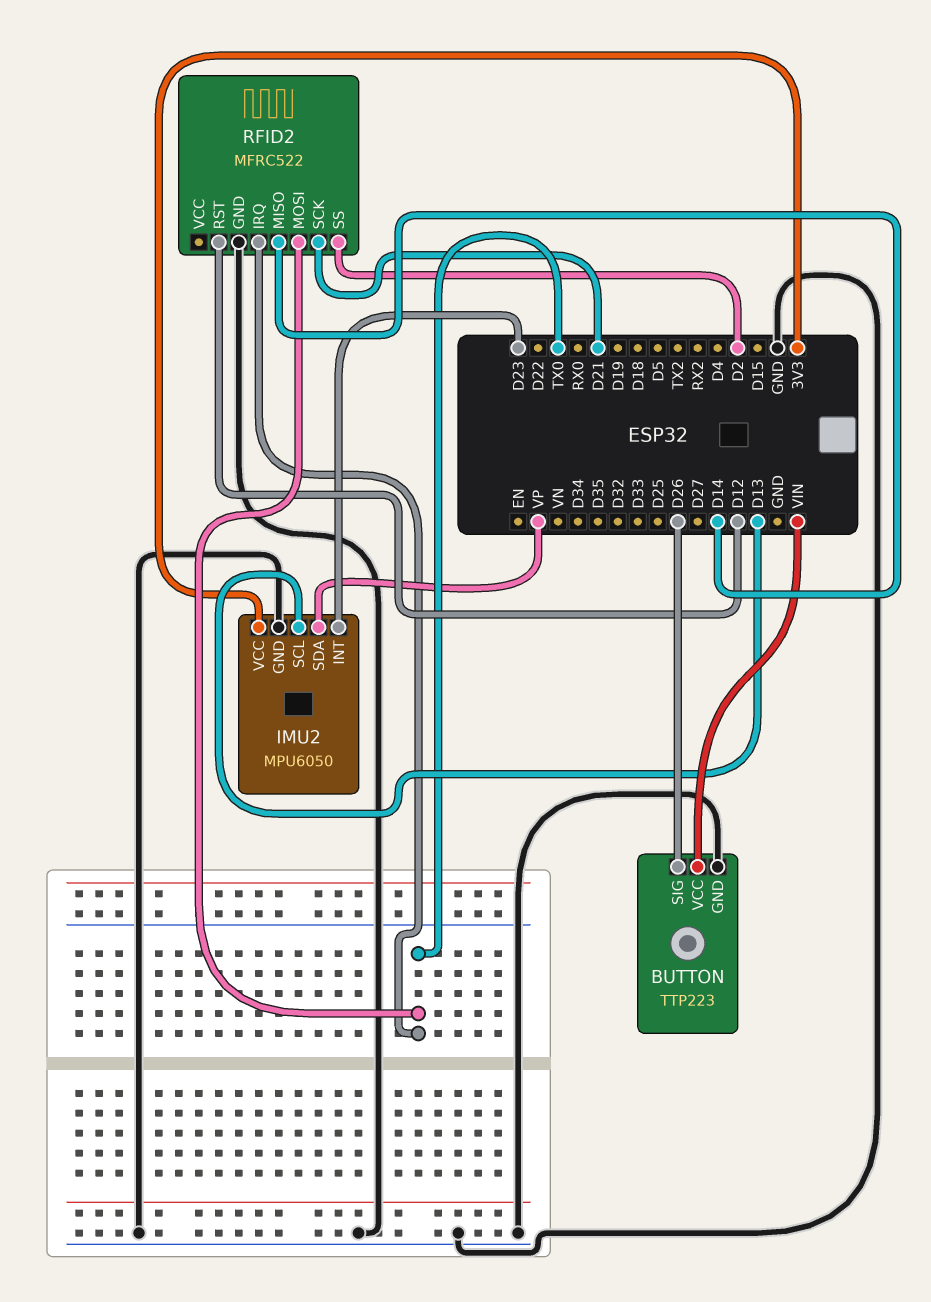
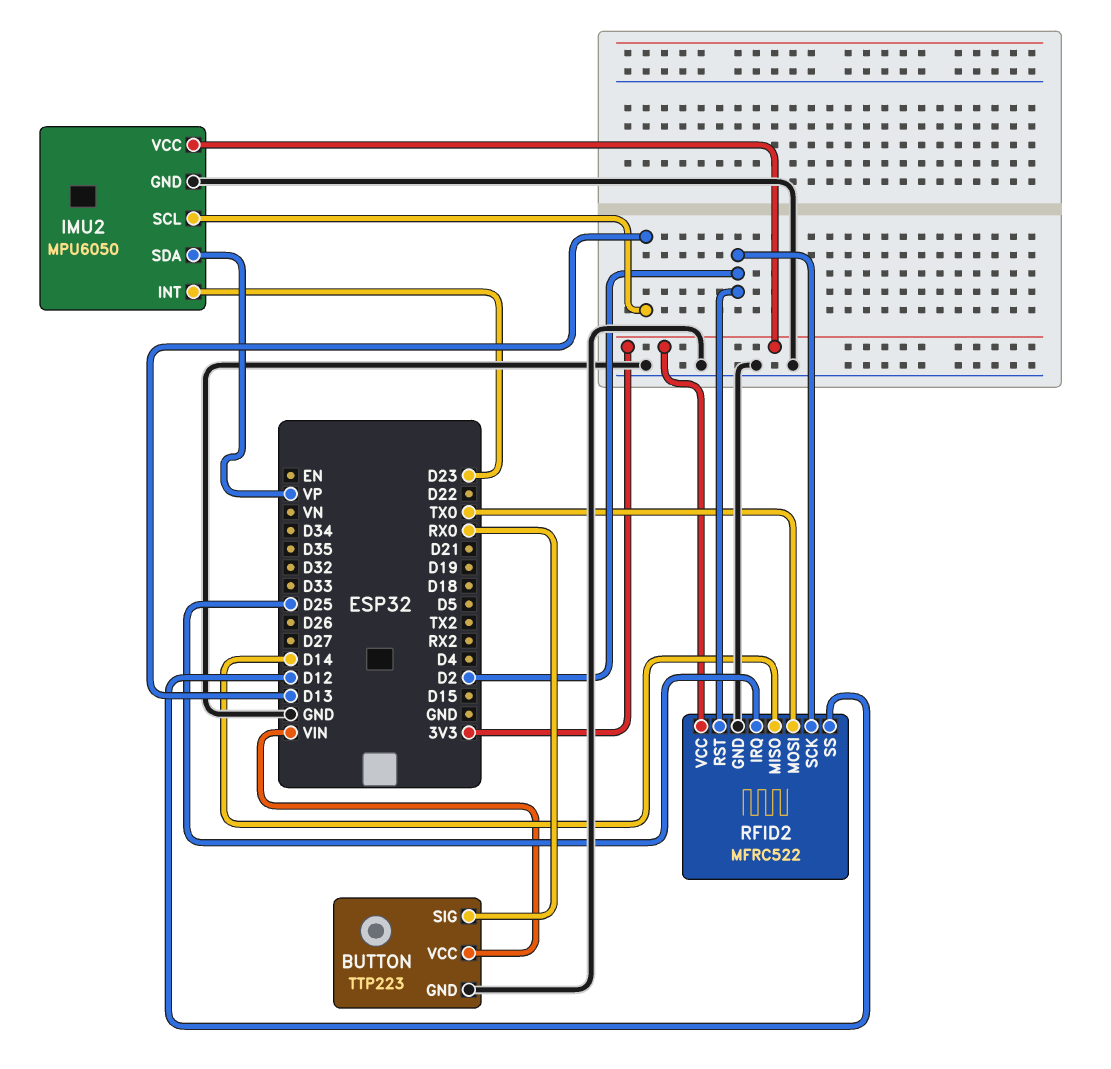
BUTTON pin SIG: D26 -> RX0
RFID2 pin IRQ: TX0 -> D25
RFID2 pin RST: D12 -> D2
RFID2 pin SCK: D21 -> D2
RFID2 pin SS: D2 -> D12
RFID2 pin VCC: none -> 3V3

